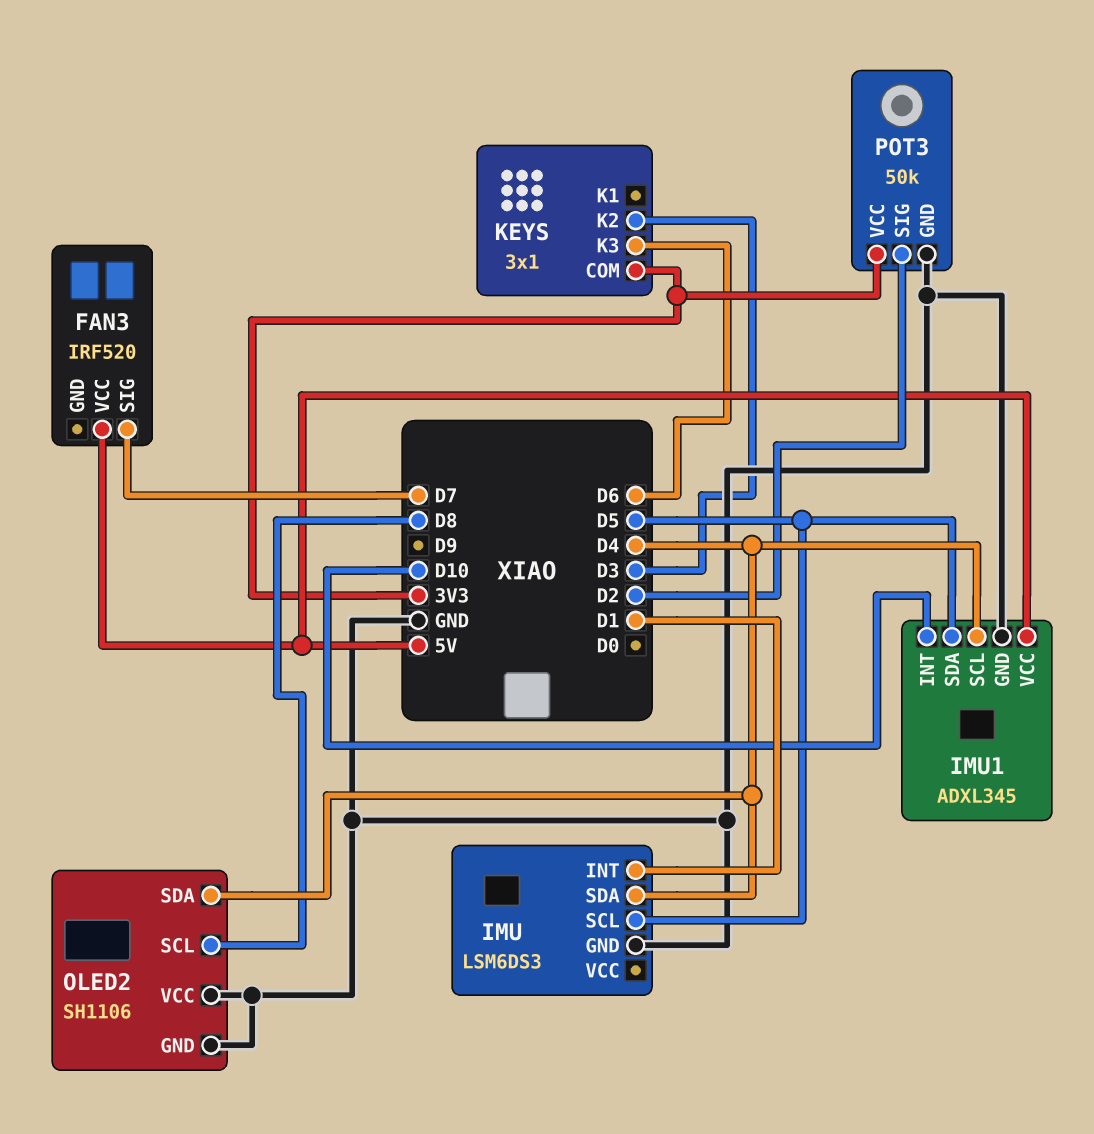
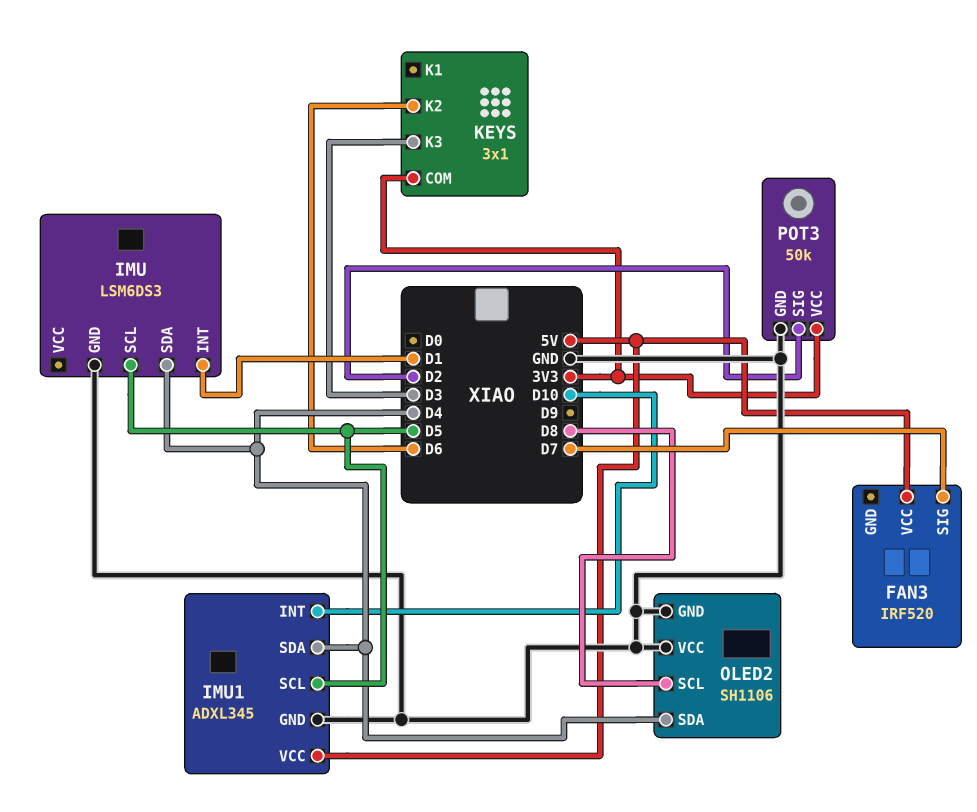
IMU1 pin SCL: D4 -> D5
IMU1 pin SDA: D5 -> D4
KEYS pin K2: D3 -> D6
KEYS pin K3: D6 -> D3

